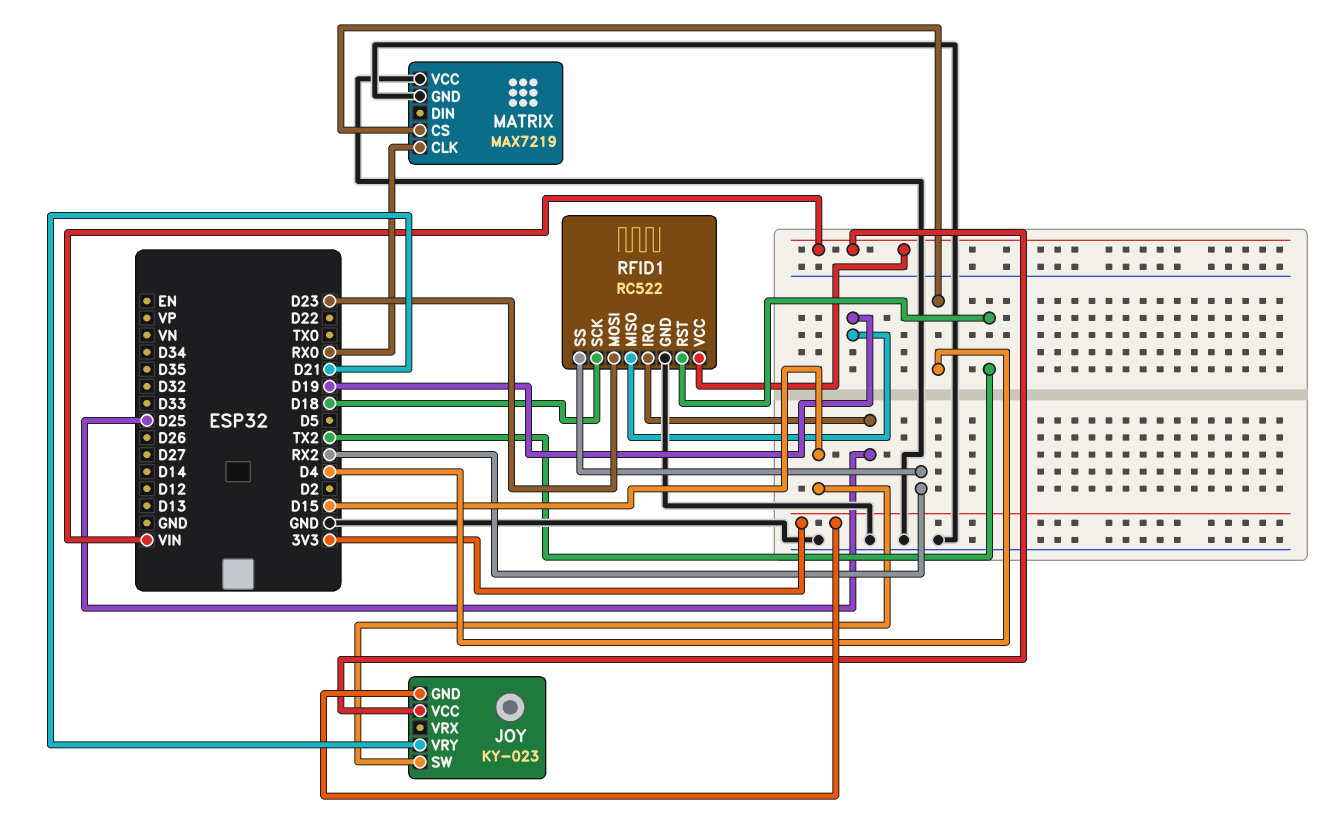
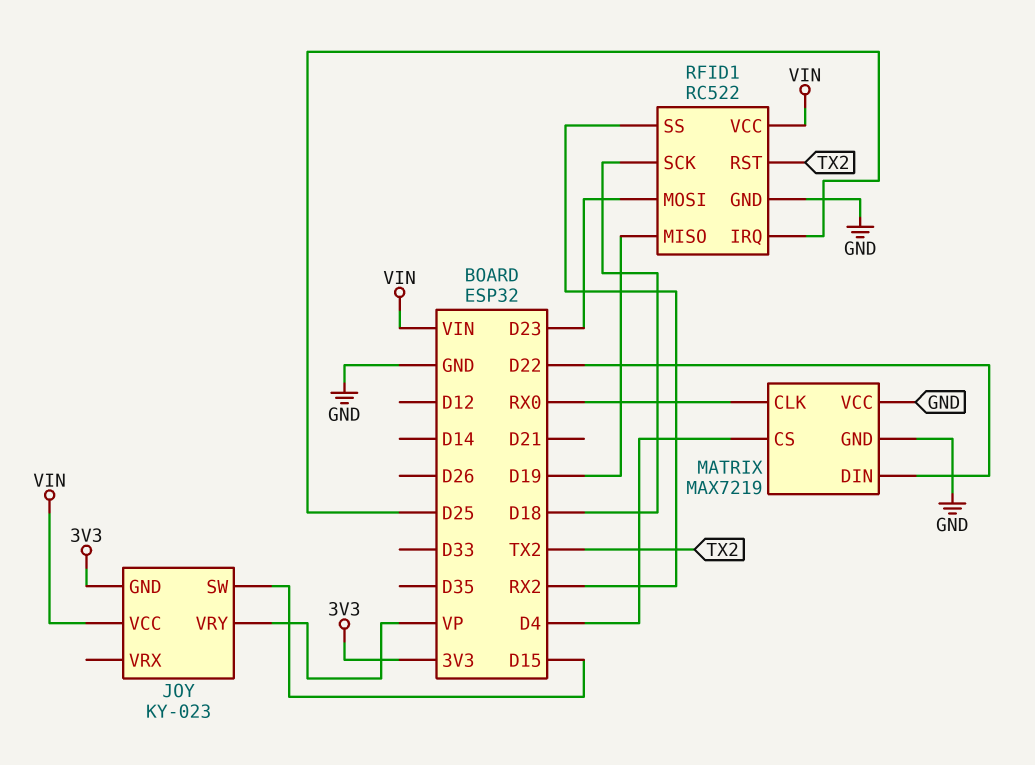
JOY pin VRY: D21 -> VP
MATRIX pin DIN: none -> D22

